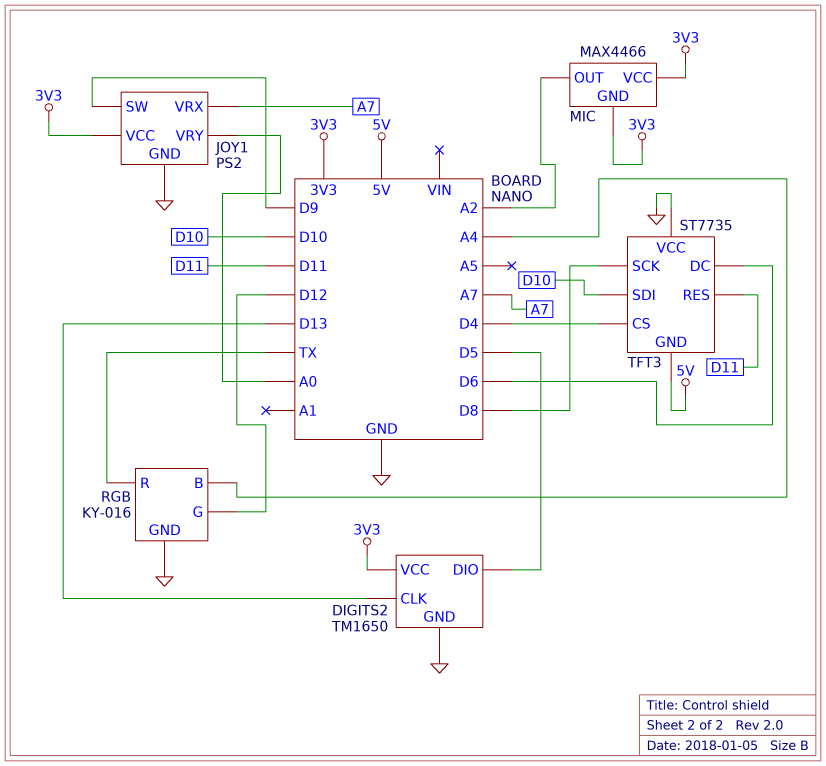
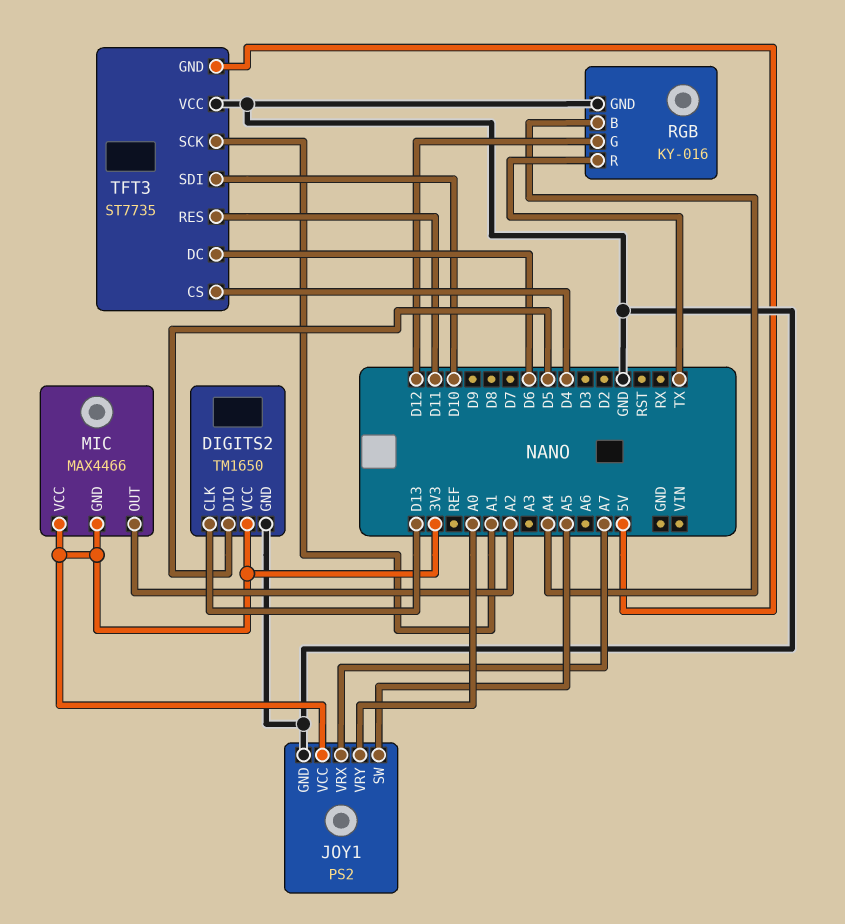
JOY1 pin SW: D9 -> A5
TFT3 pin SCK: D8 -> A1

